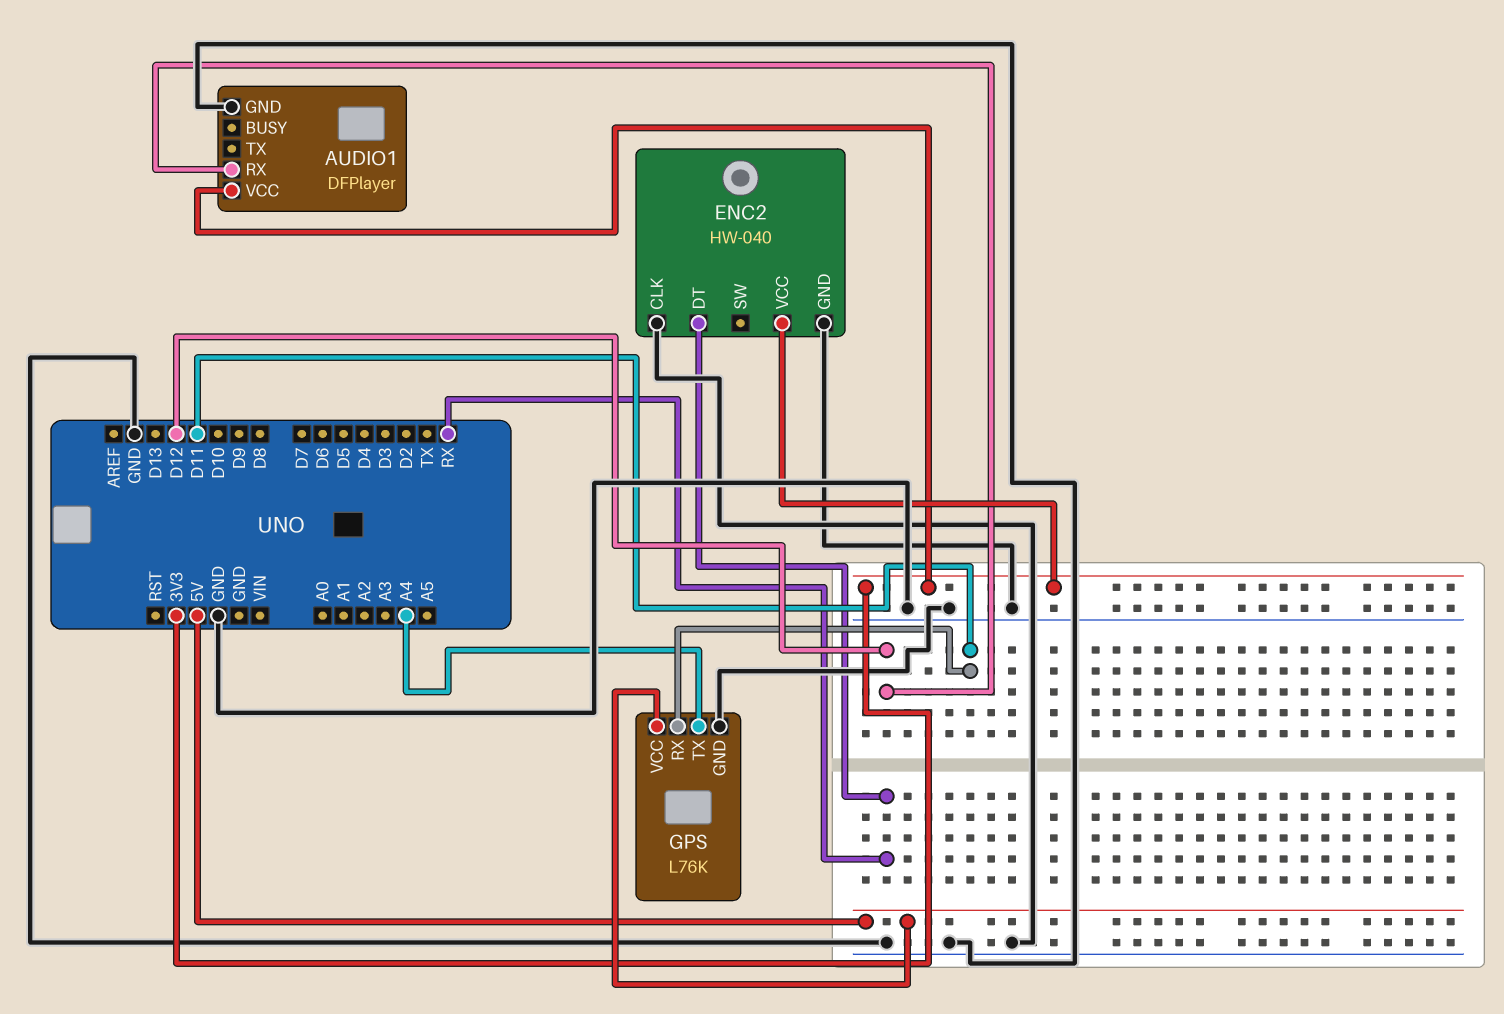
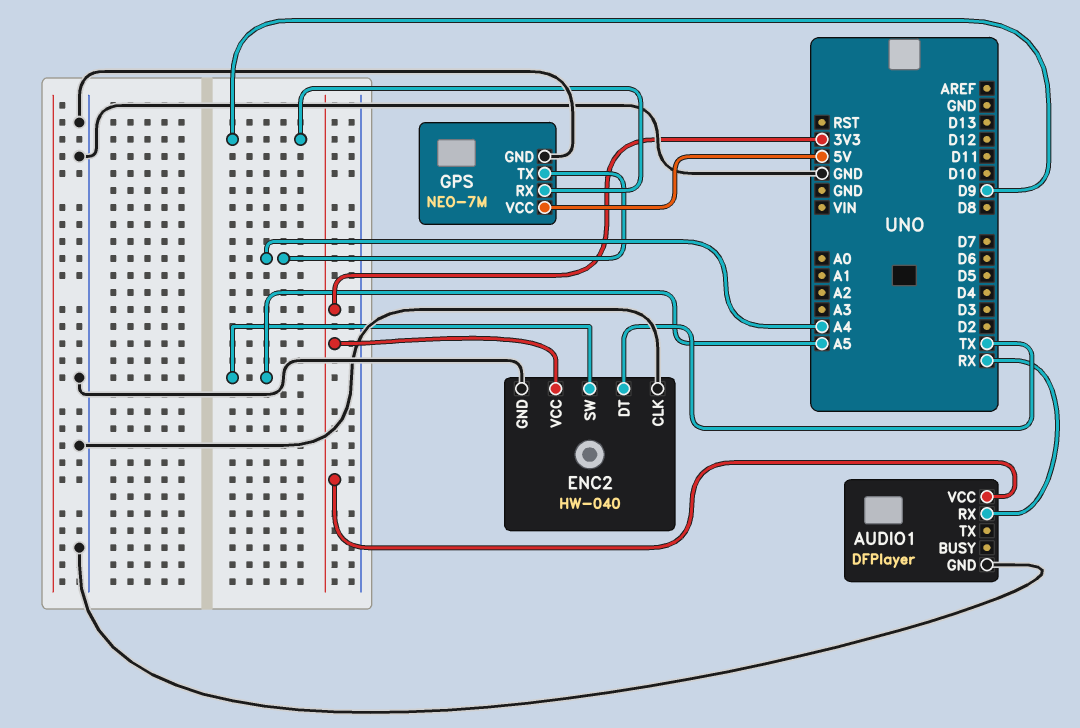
AUDIO1 pin RX: D12 -> RX
ENC2 pin DT: RX -> TX
ENC2 pin SW: none -> A5
GPS: L76K -> NEO-7M
GPS pin RX: D11 -> D9

